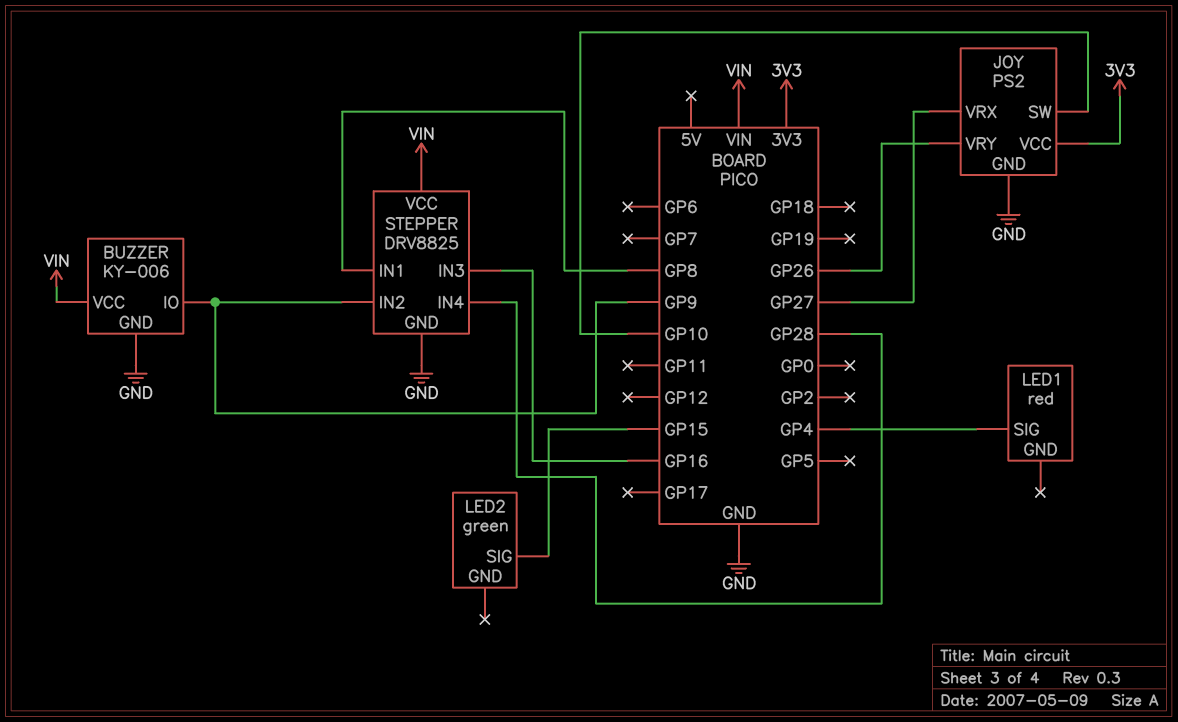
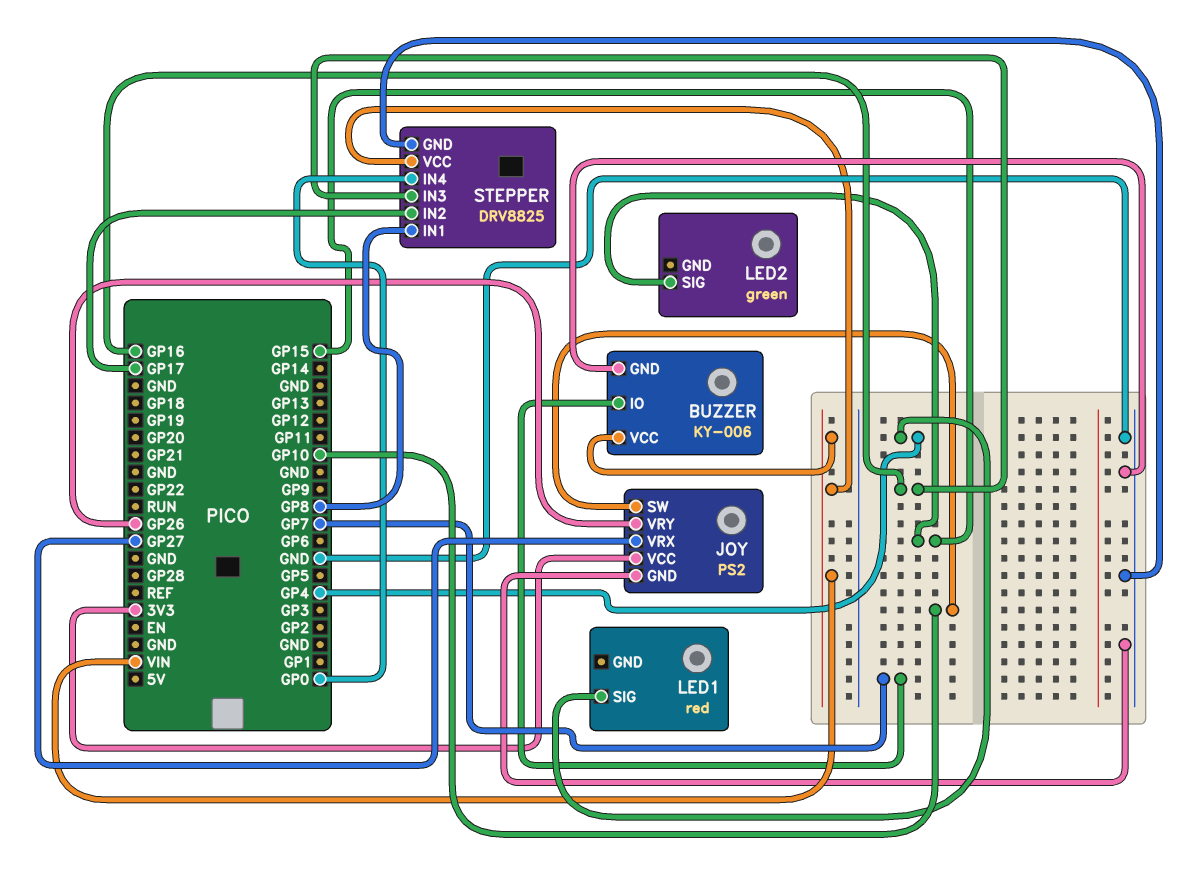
BUZZER pin IO: GP9 -> GP7
STEPPER pin IN2: GP9 -> GP17
STEPPER pin IN4: GP28 -> GP0

